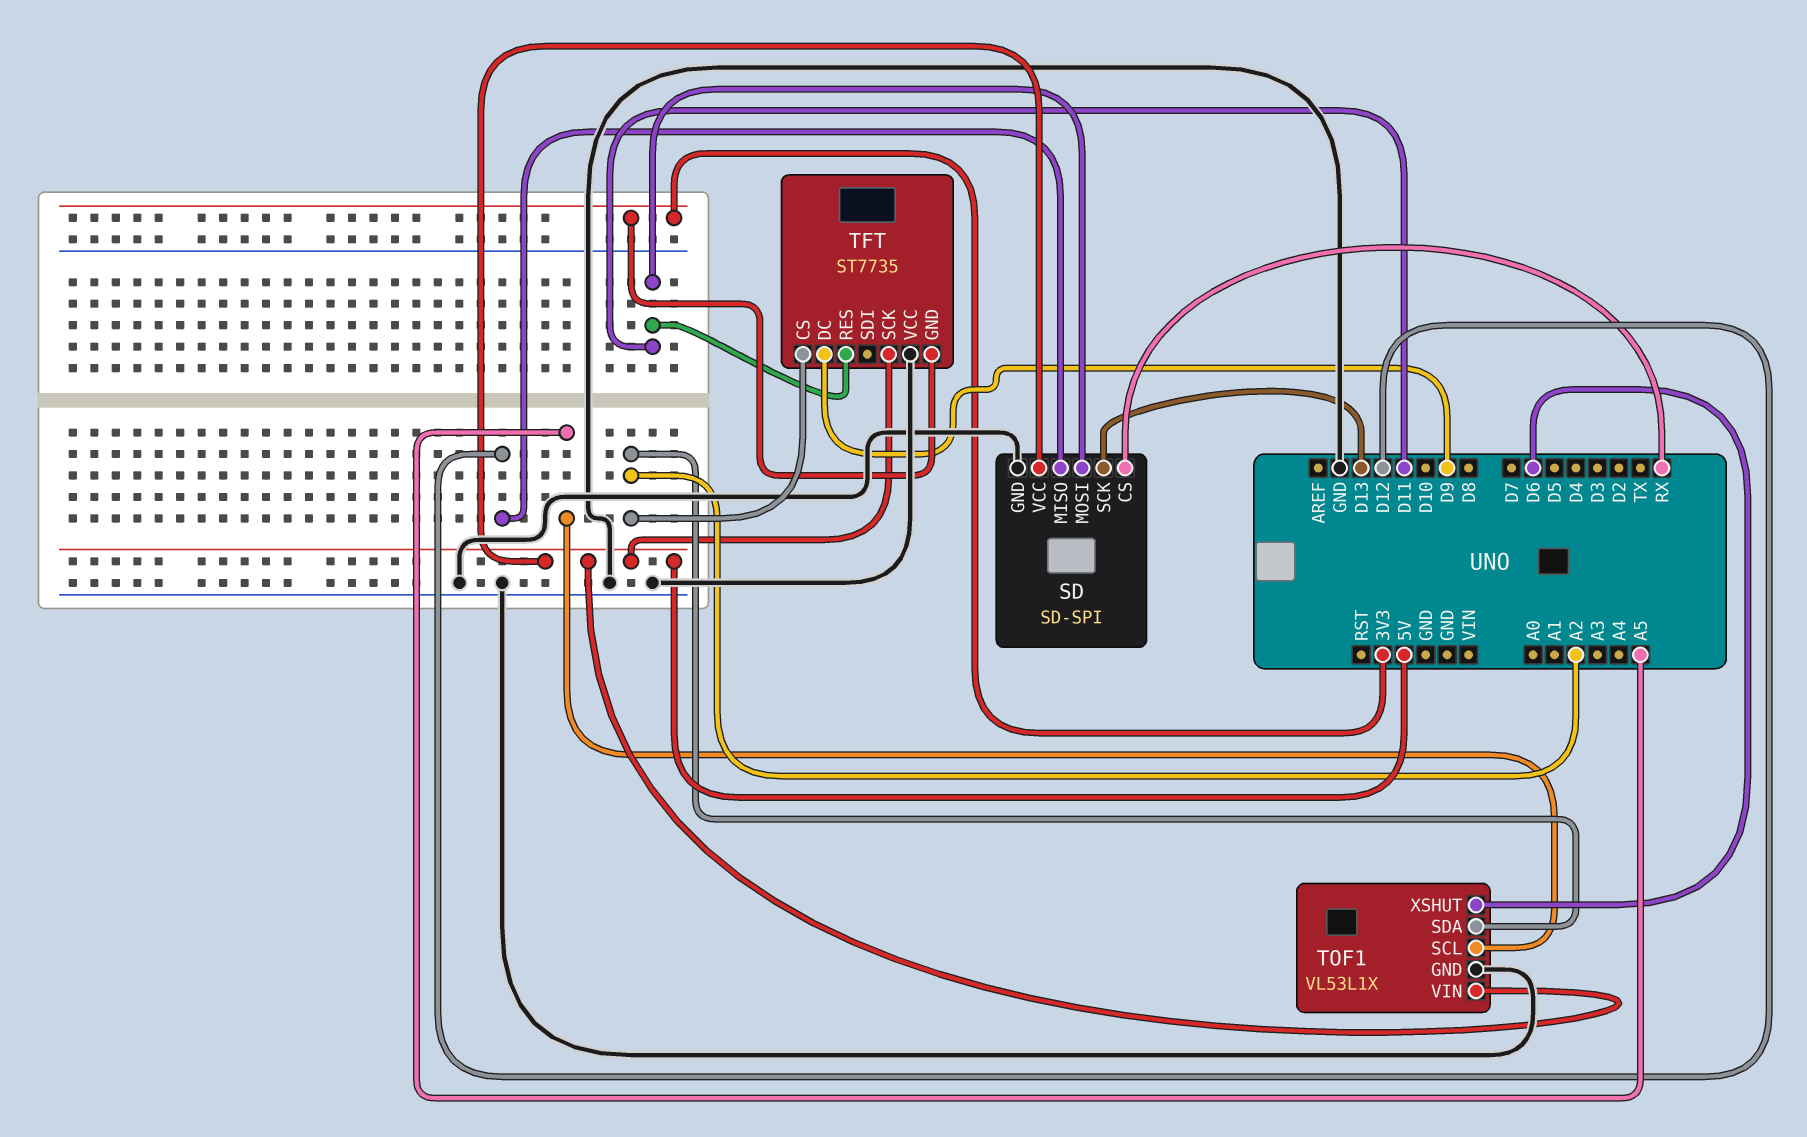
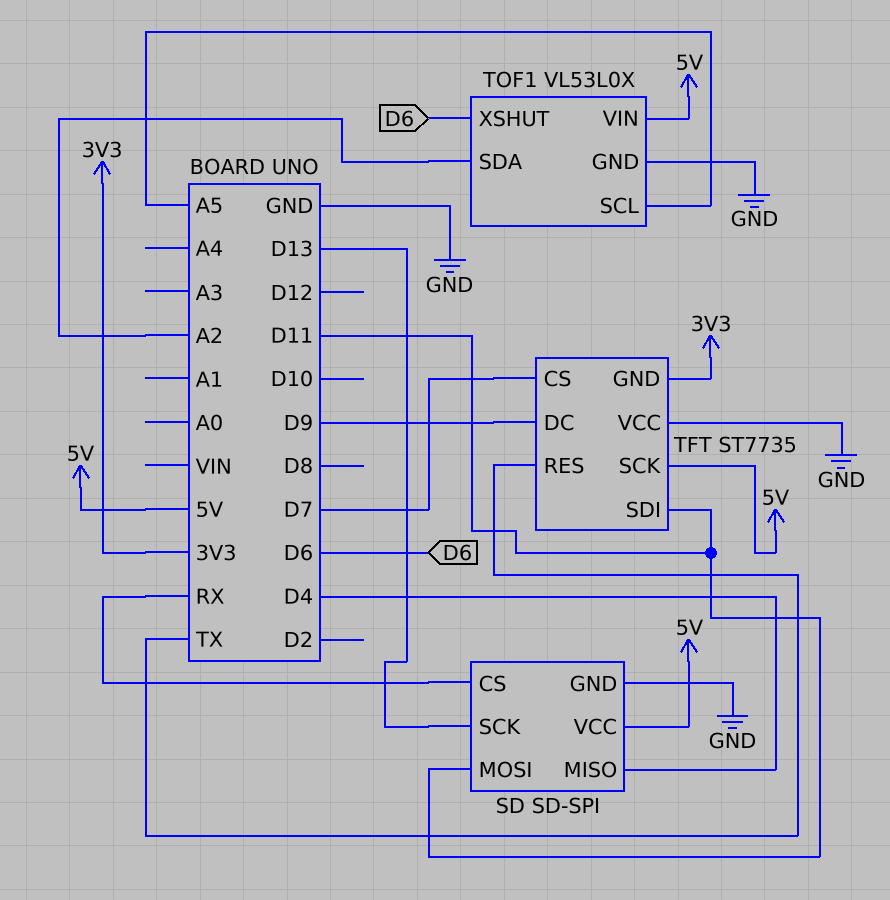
SD pin MISO: D12 -> D4
TFT pin CS: A2 -> D7
TFT pin RES: D11 -> TX
TFT pin SDI: none -> D11
TOF1: VL53L1X -> VL53L0X

